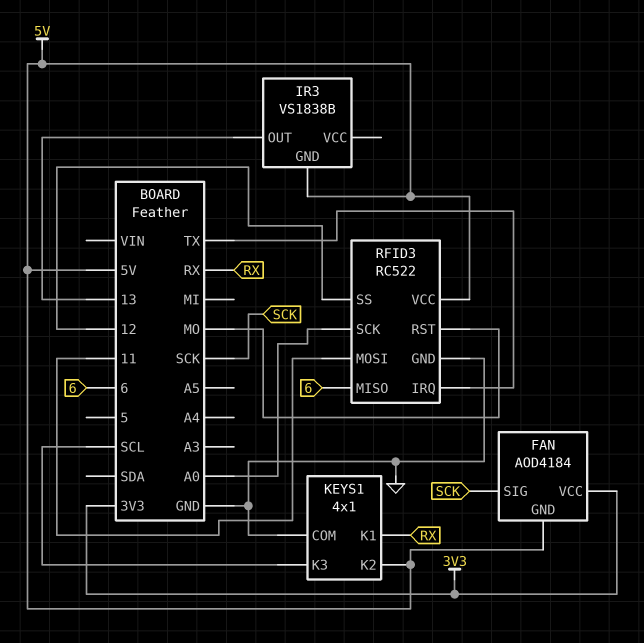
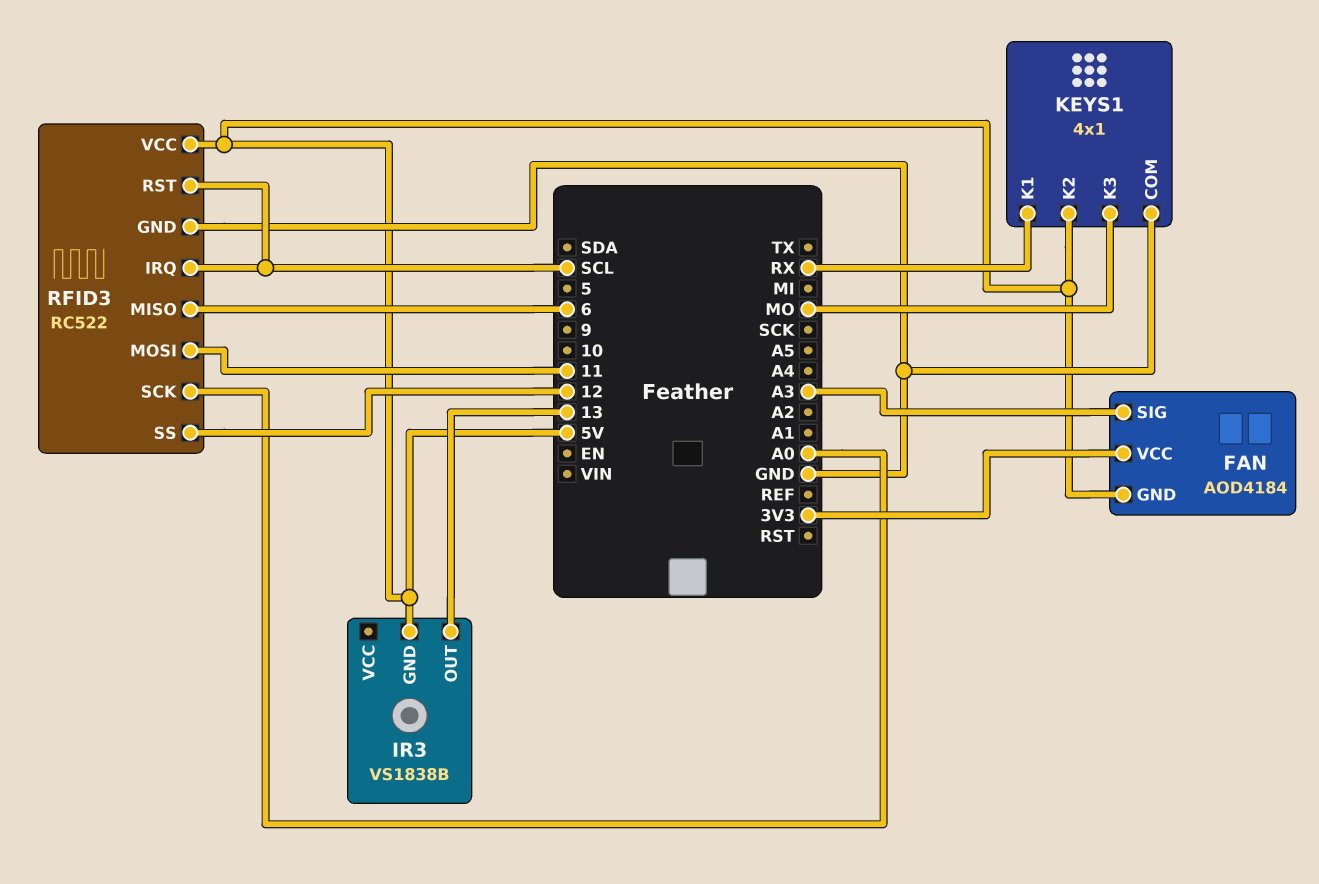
FAN pin SIG: SCK -> A3
KEYS1 pin K3: SCL -> MO
RFID3 pin IRQ: TX -> SCL
RFID3 pin RST: MO -> SCL

